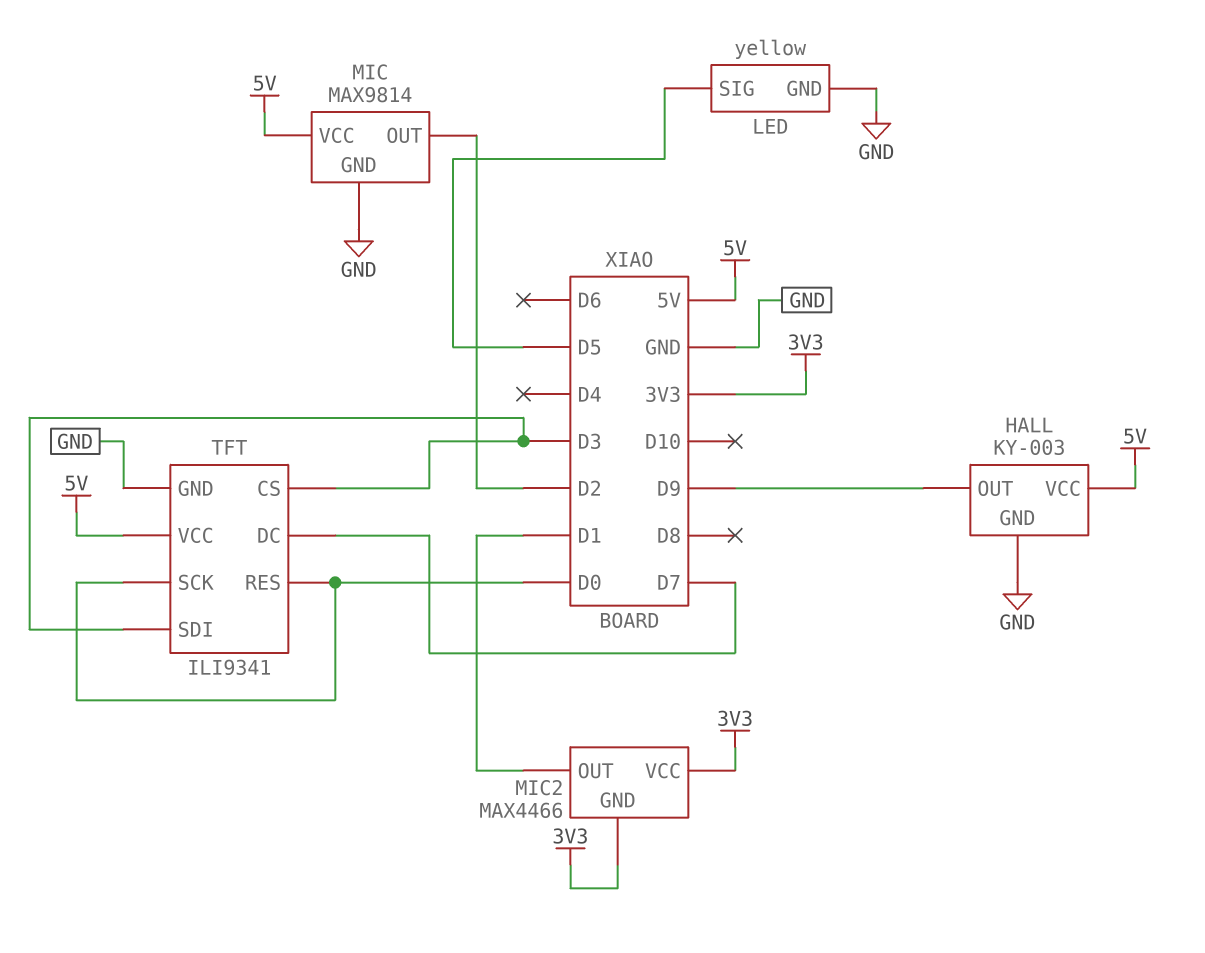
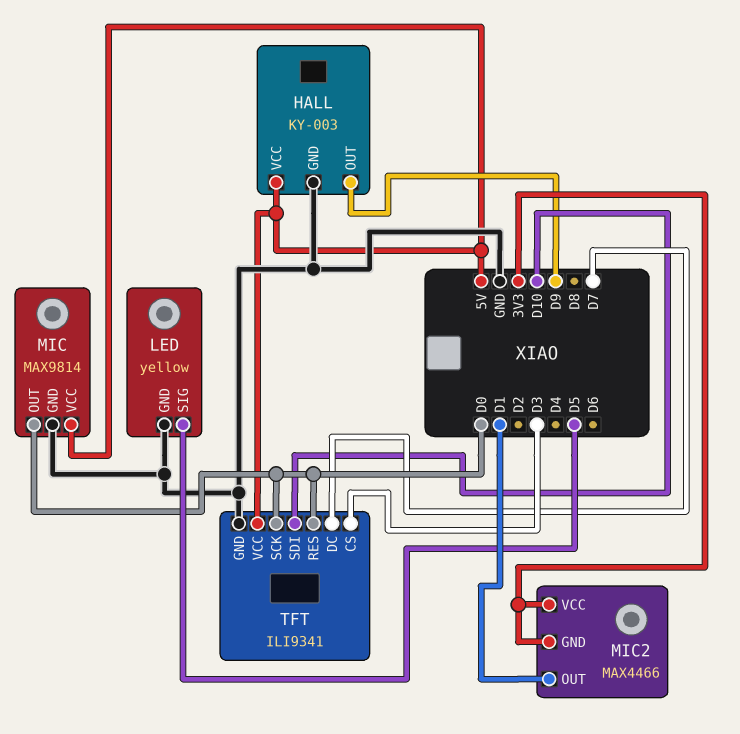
MIC pin OUT: D2 -> D0
TFT pin SDI: D3 -> D10

